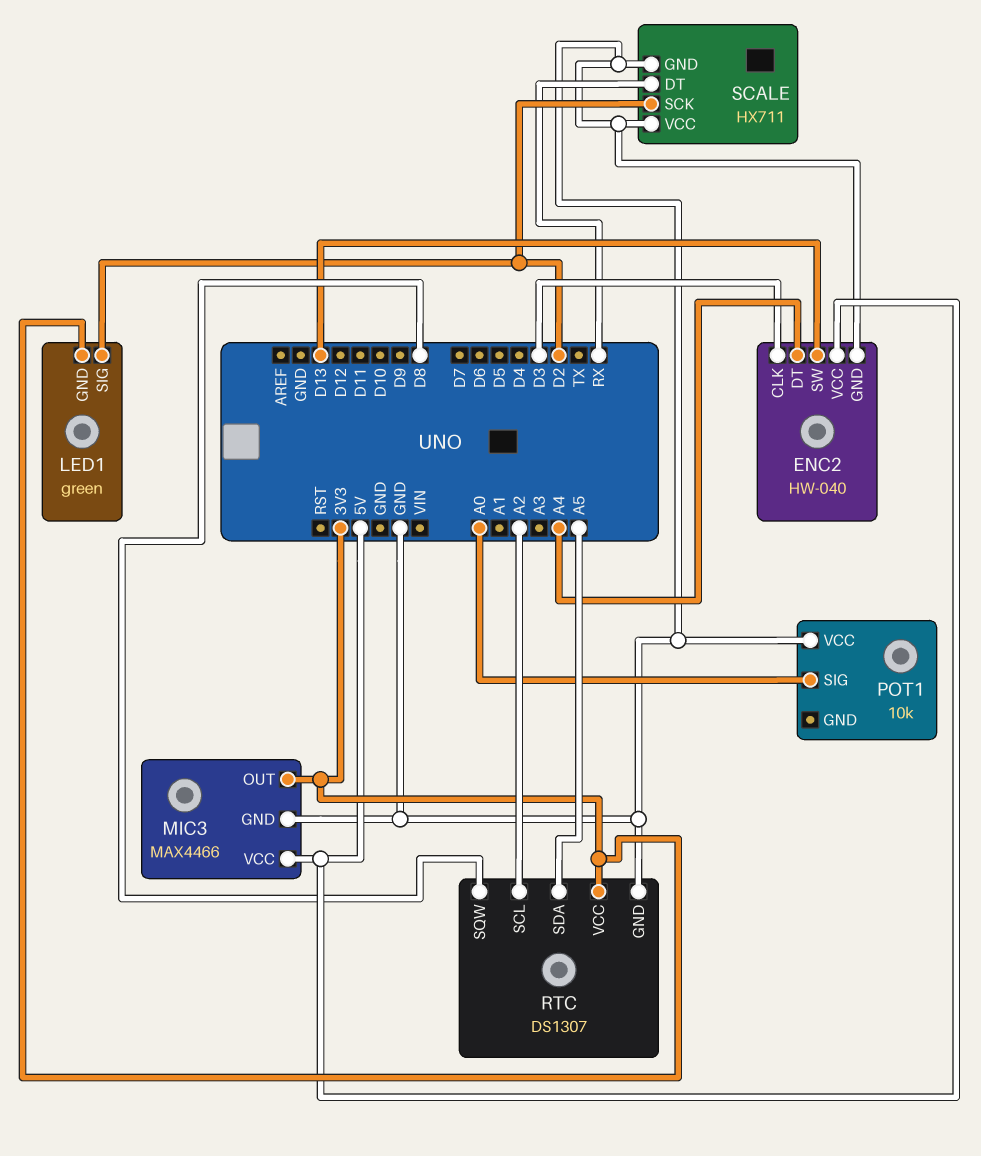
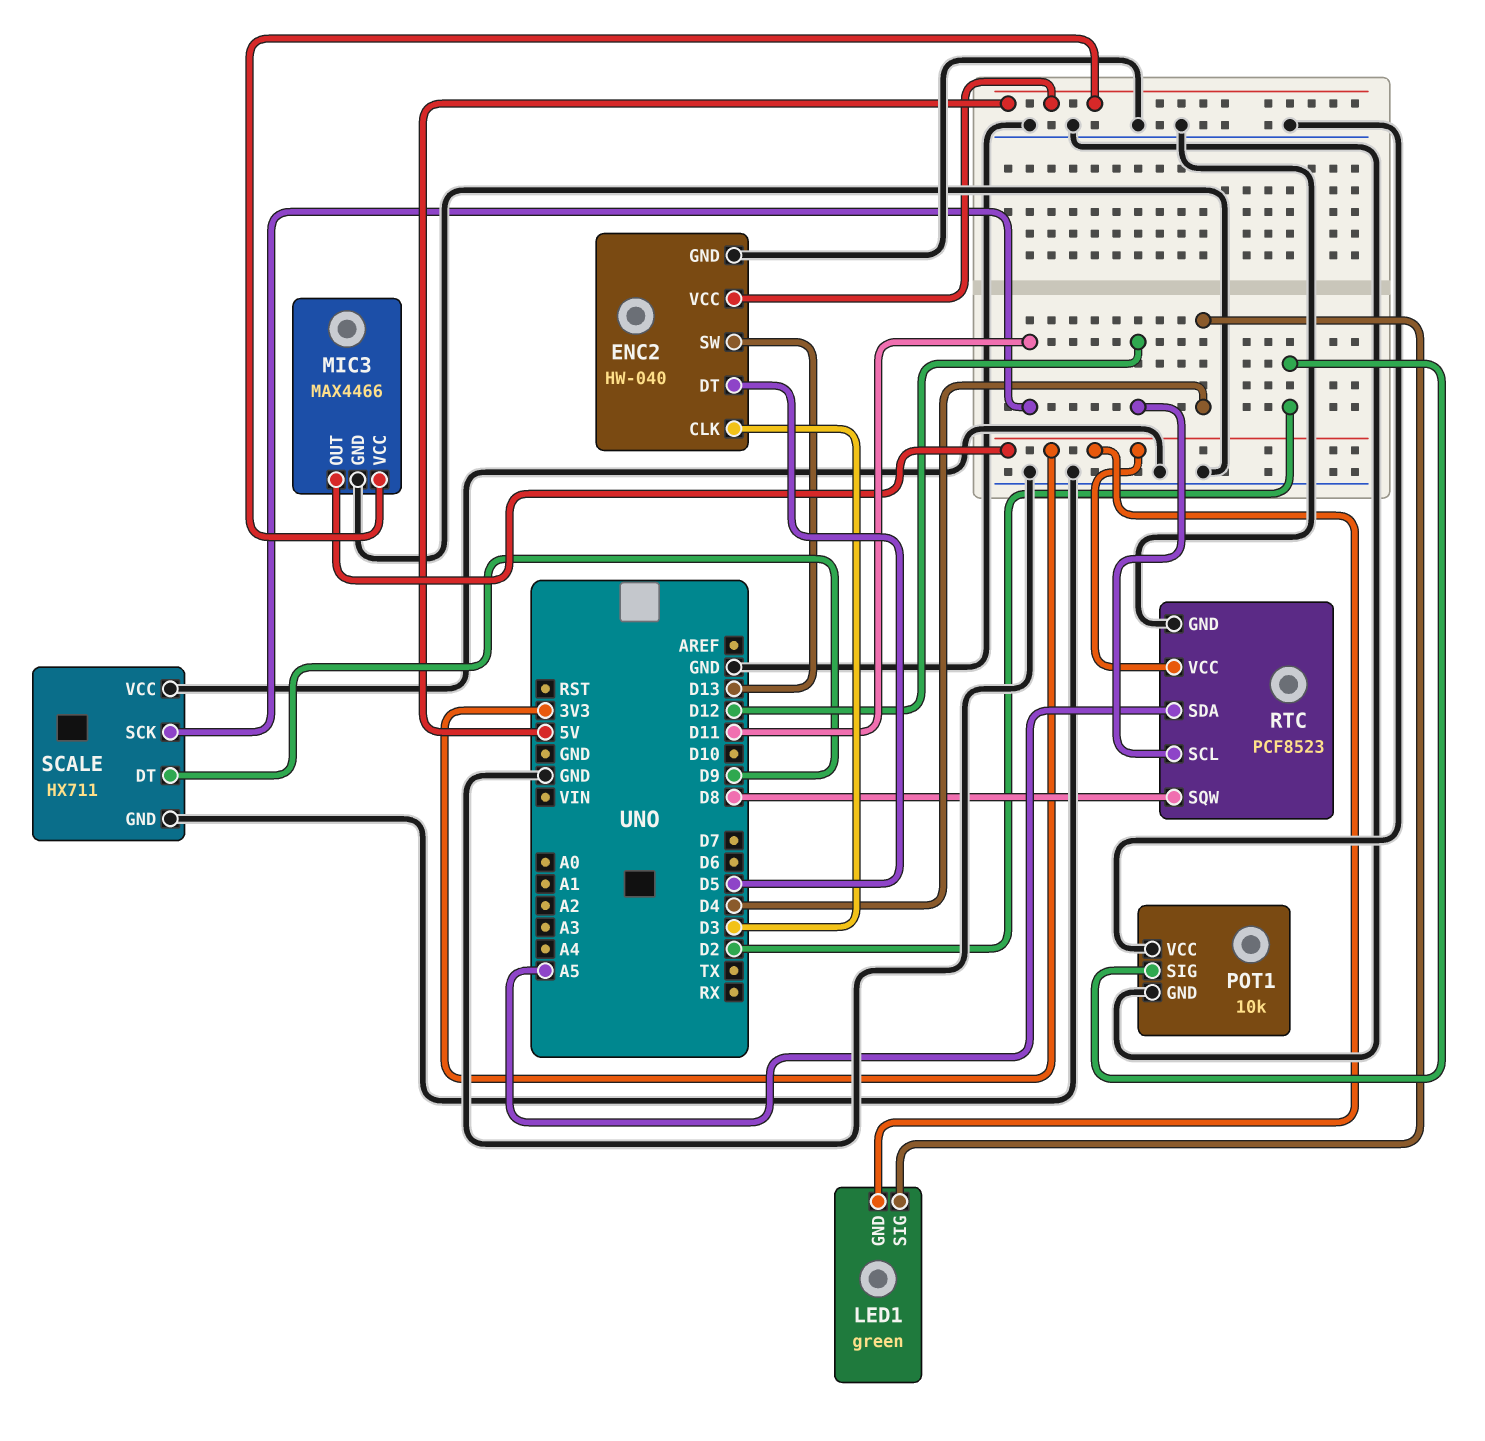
ENC2 pin DT: A4 -> D5
LED1 pin SIG: D2 -> D4
POT1 pin GND: none -> GND
POT1 pin SIG: A0 -> D2
RTC: DS1307 -> PCF8523
RTC pin SCL: A2 -> D12
SCALE pin DT: RX -> D9
SCALE pin SCK: D2 -> D11

